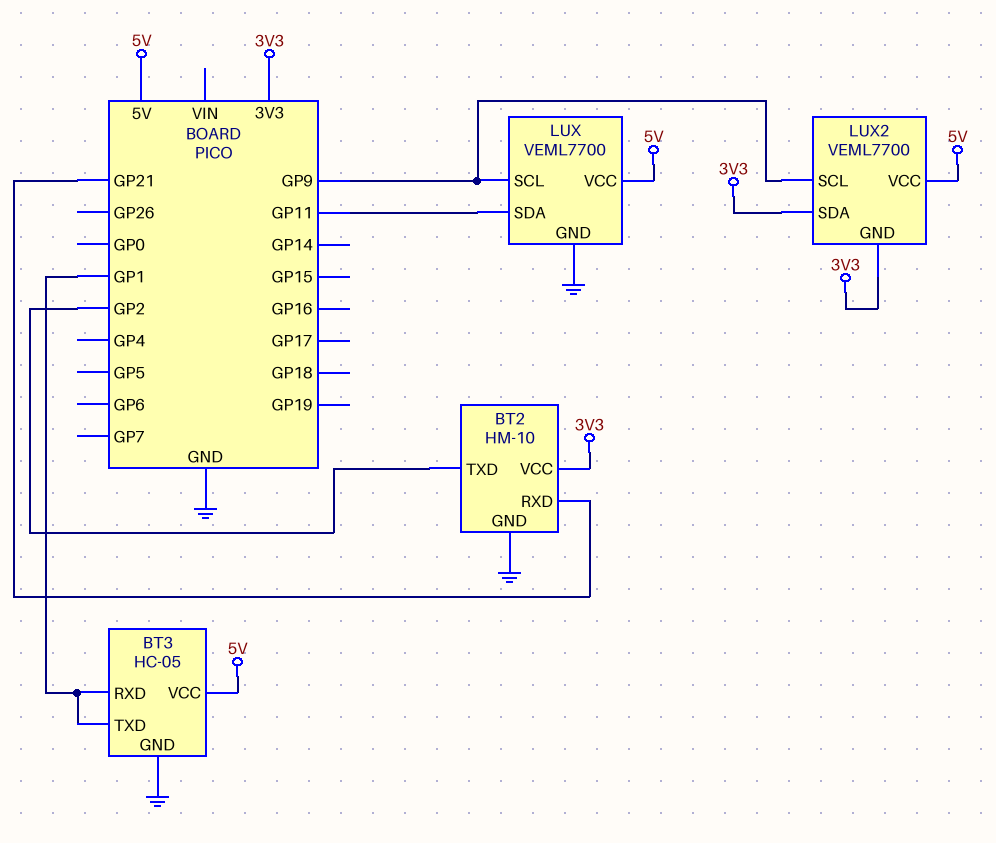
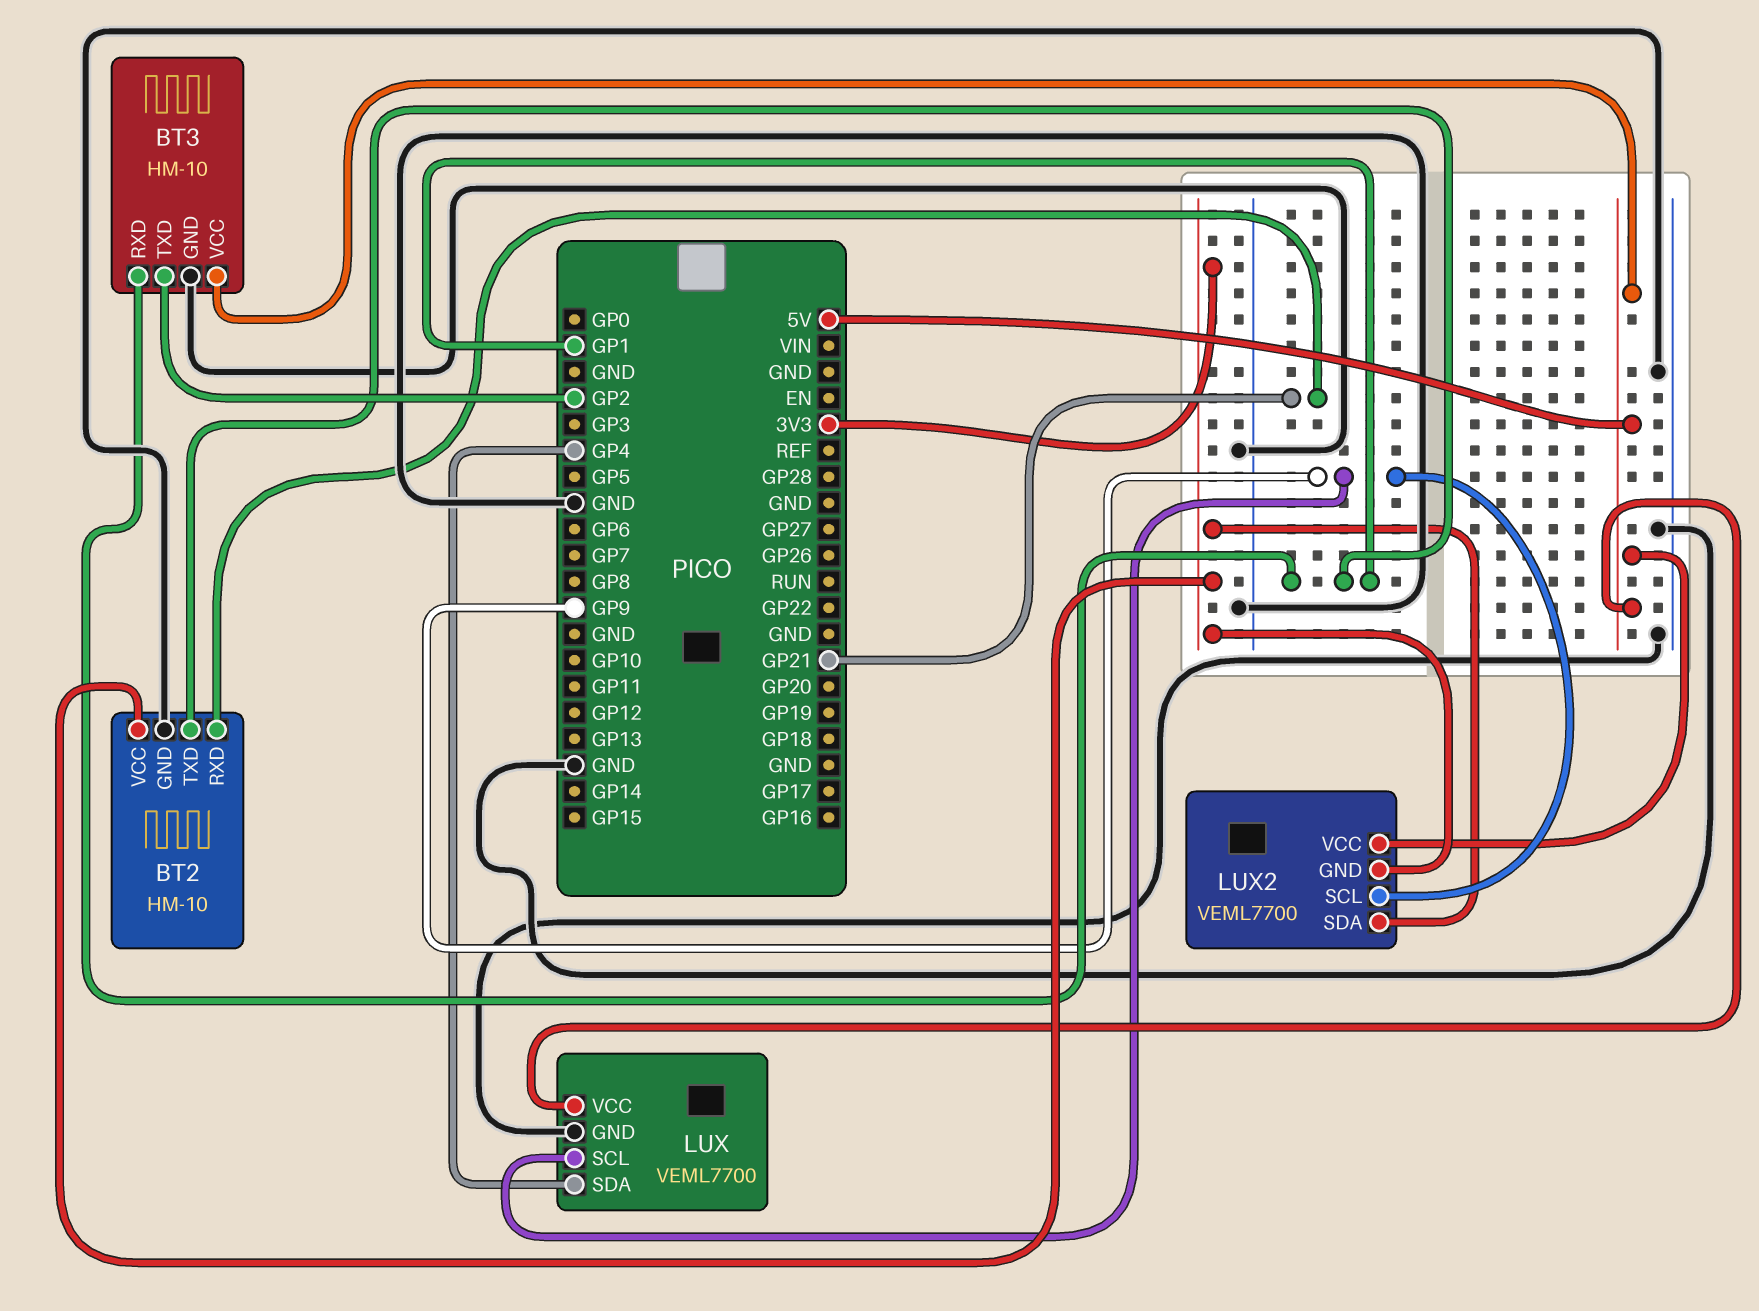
BT2 pin TXD: GP2 -> GP1
BT3: HC-05 -> HM-10
BT3 pin TXD: GP1 -> GP2
LUX pin SDA: GP11 -> GP4

